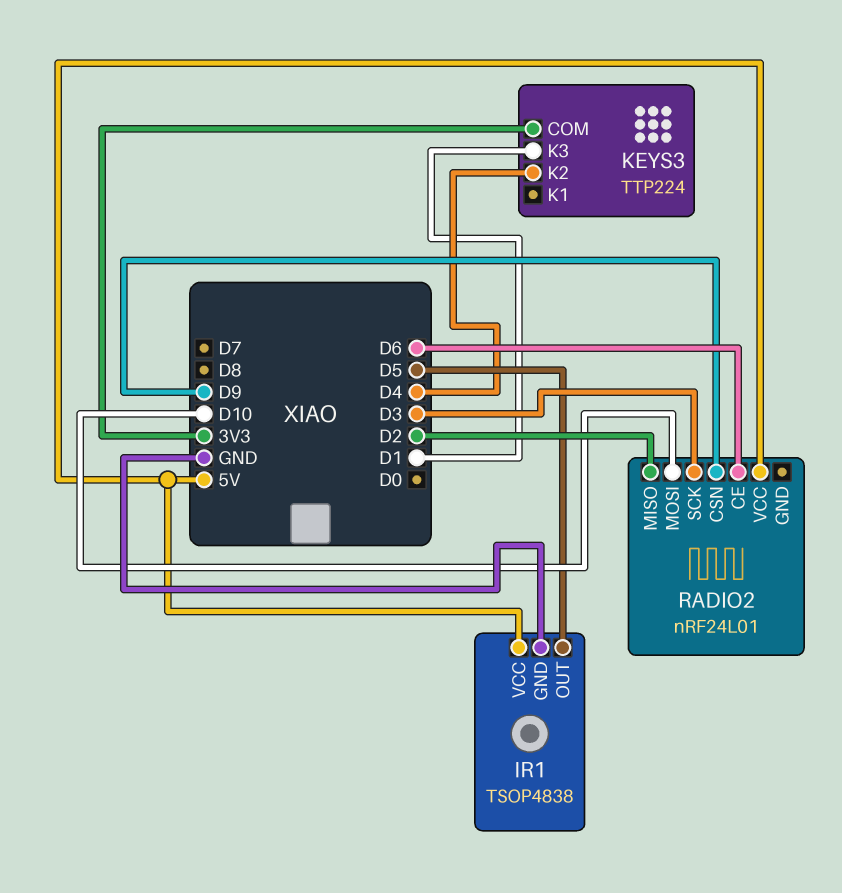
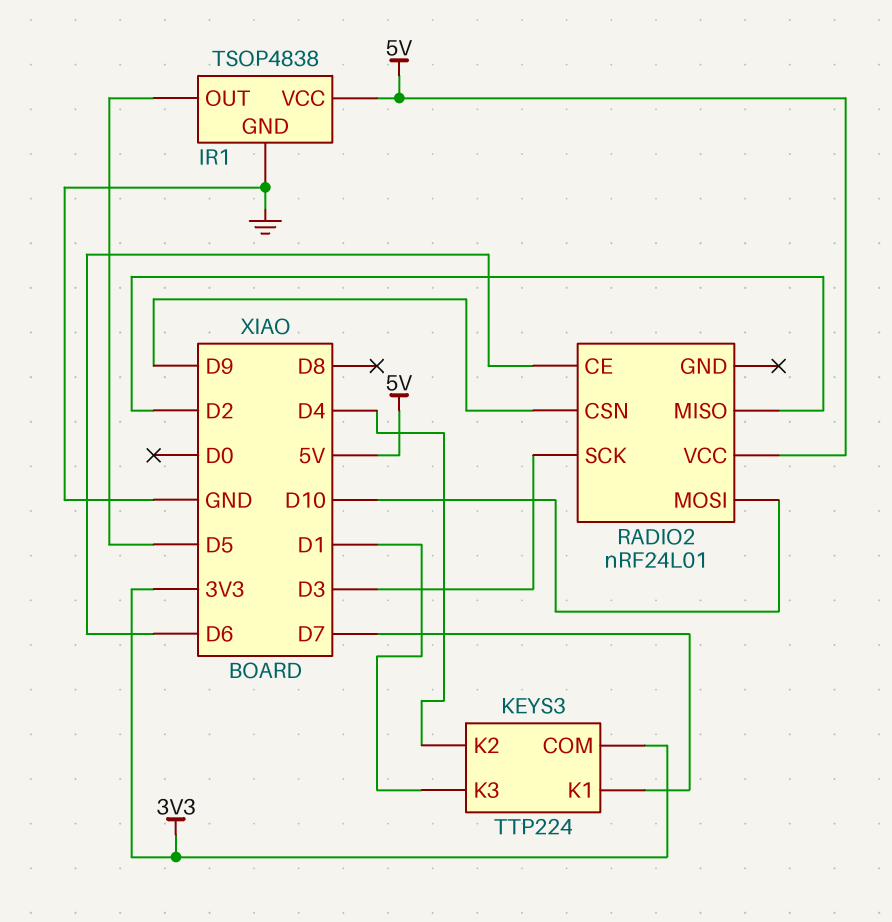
KEYS3 pin K1: none -> D7

